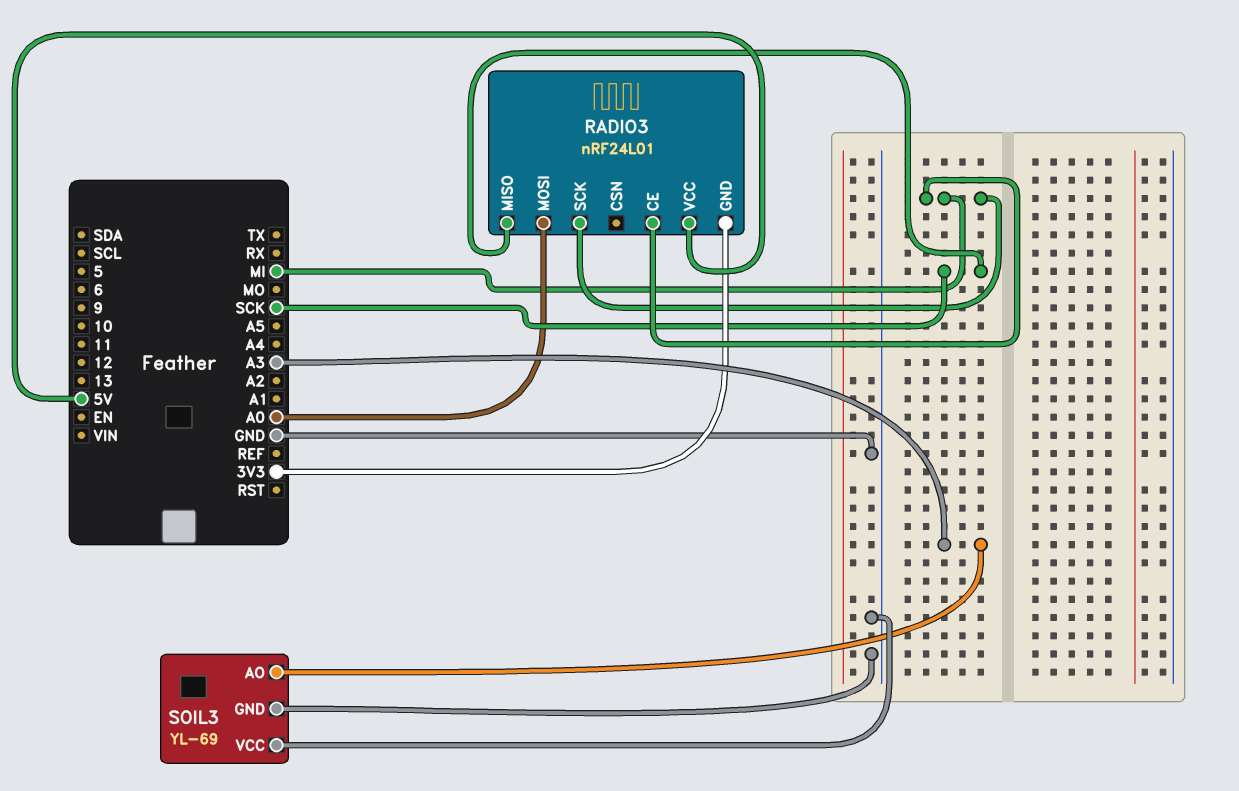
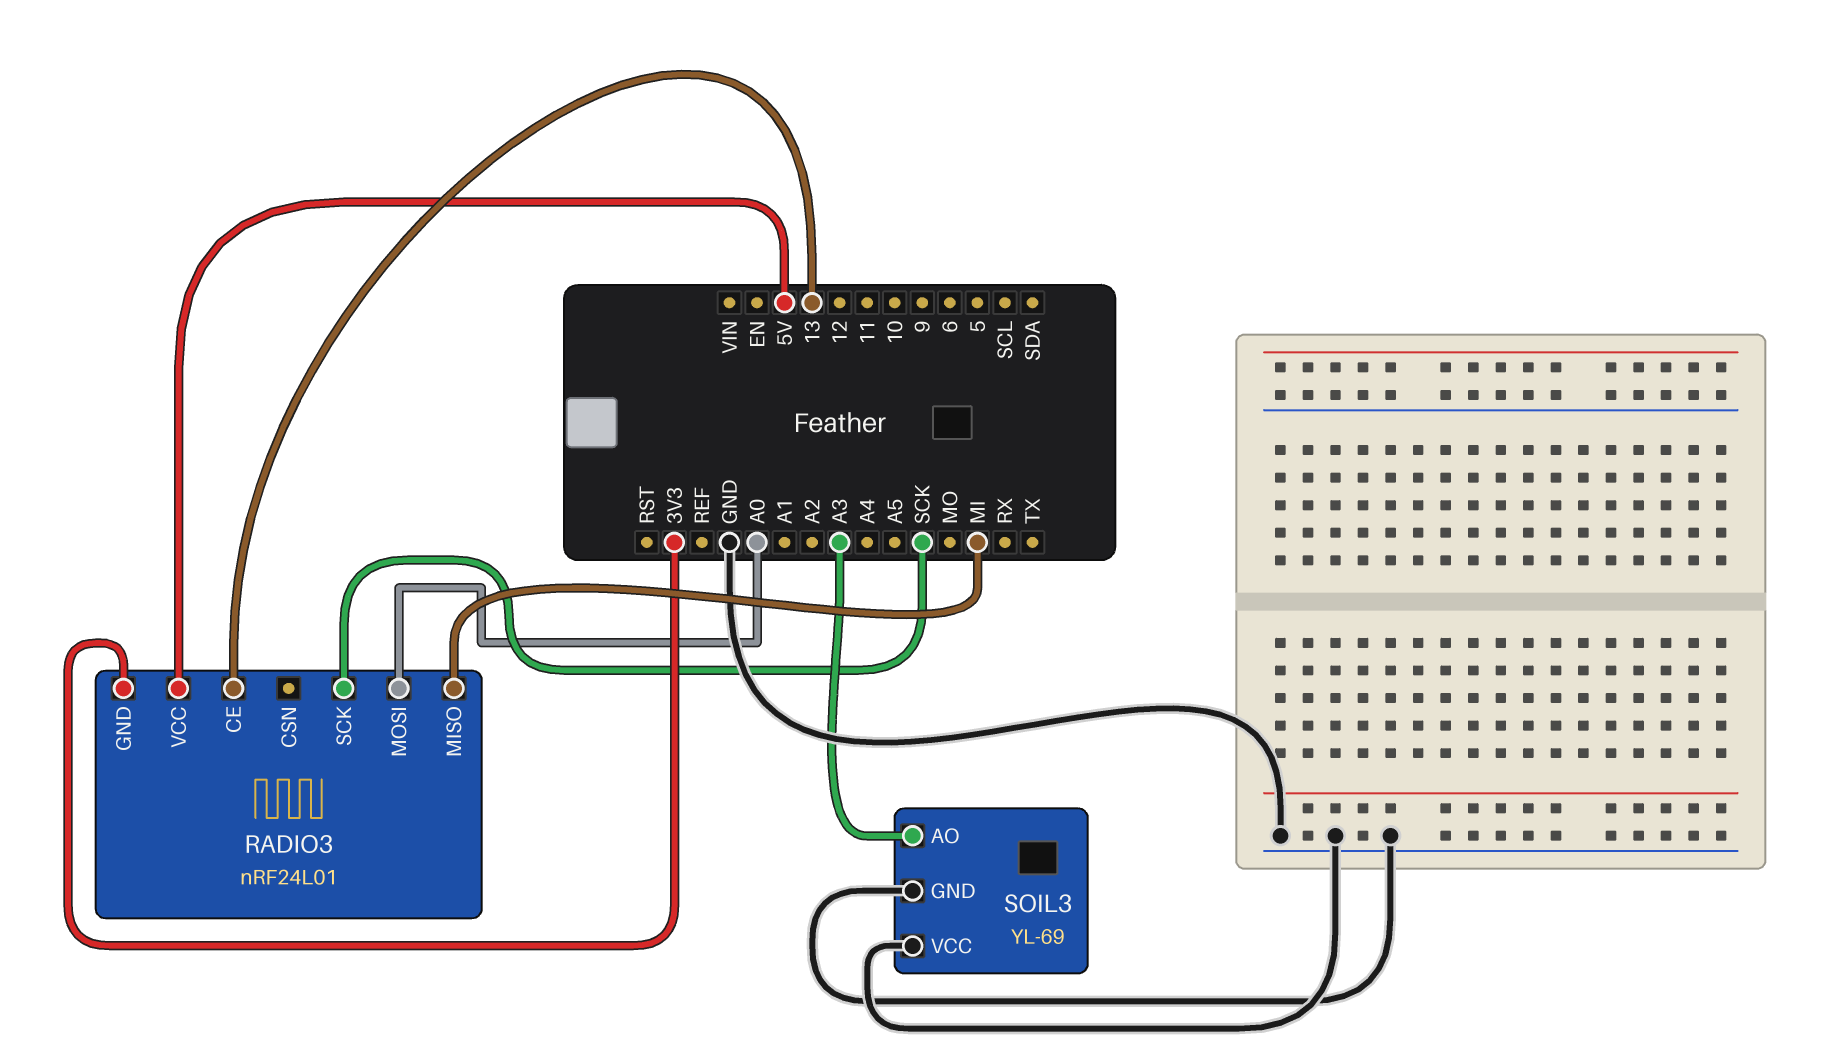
RADIO3 pin CE: MI -> 13
RADIO3 pin MISO: SCK -> MI
RADIO3 pin SCK: MI -> SCK

